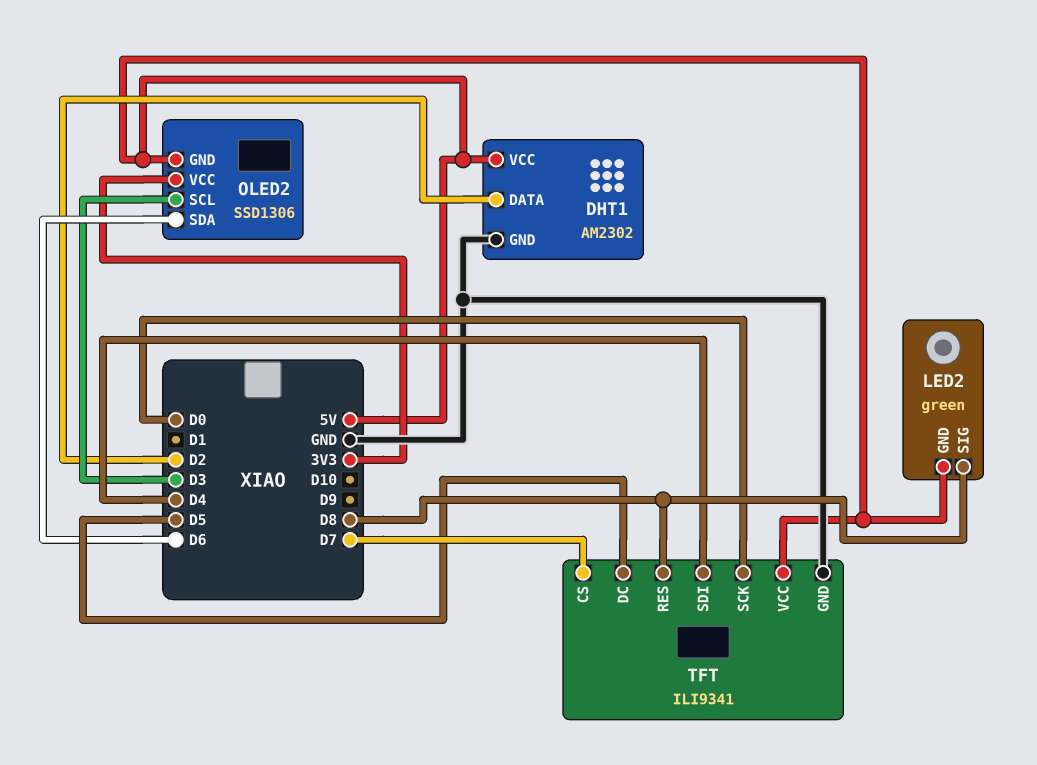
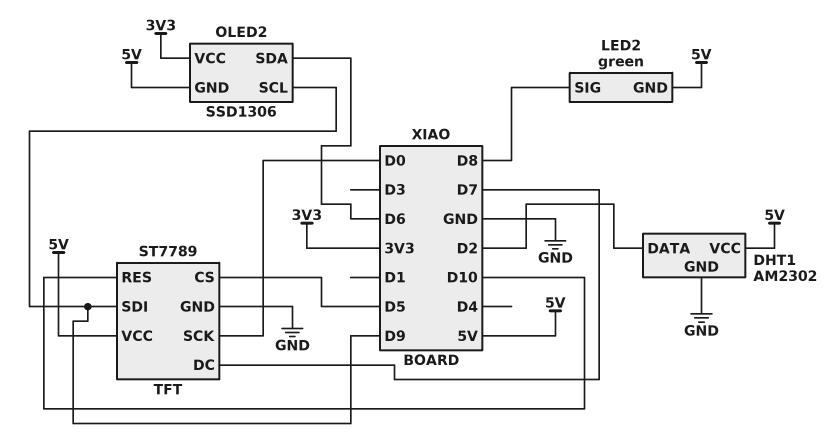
OLED2 pin SCL: D3 -> D9
TFT: ILI9341 -> ST7789
TFT pin CS: D7 -> D5
TFT pin DC: D5 -> D7
TFT pin RES: D8 -> D10
TFT pin SDI: D4 -> D9

